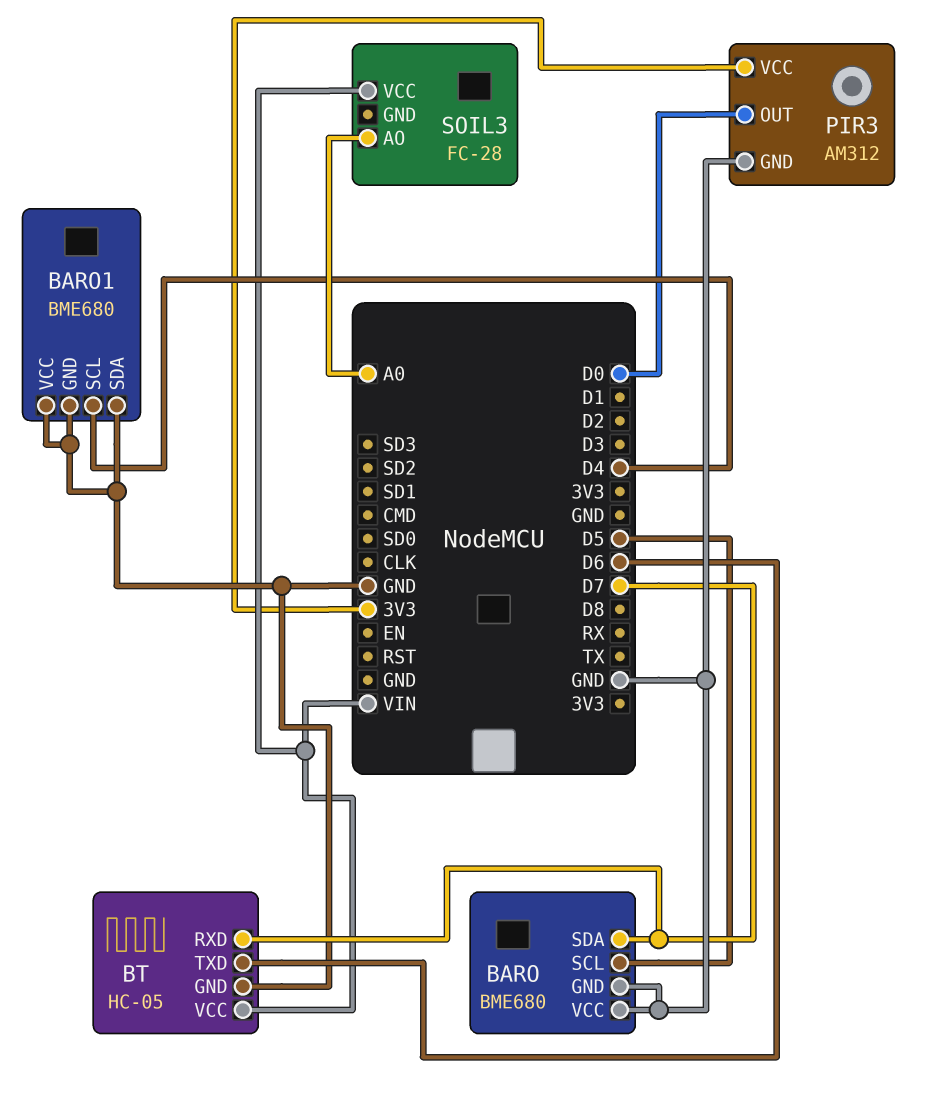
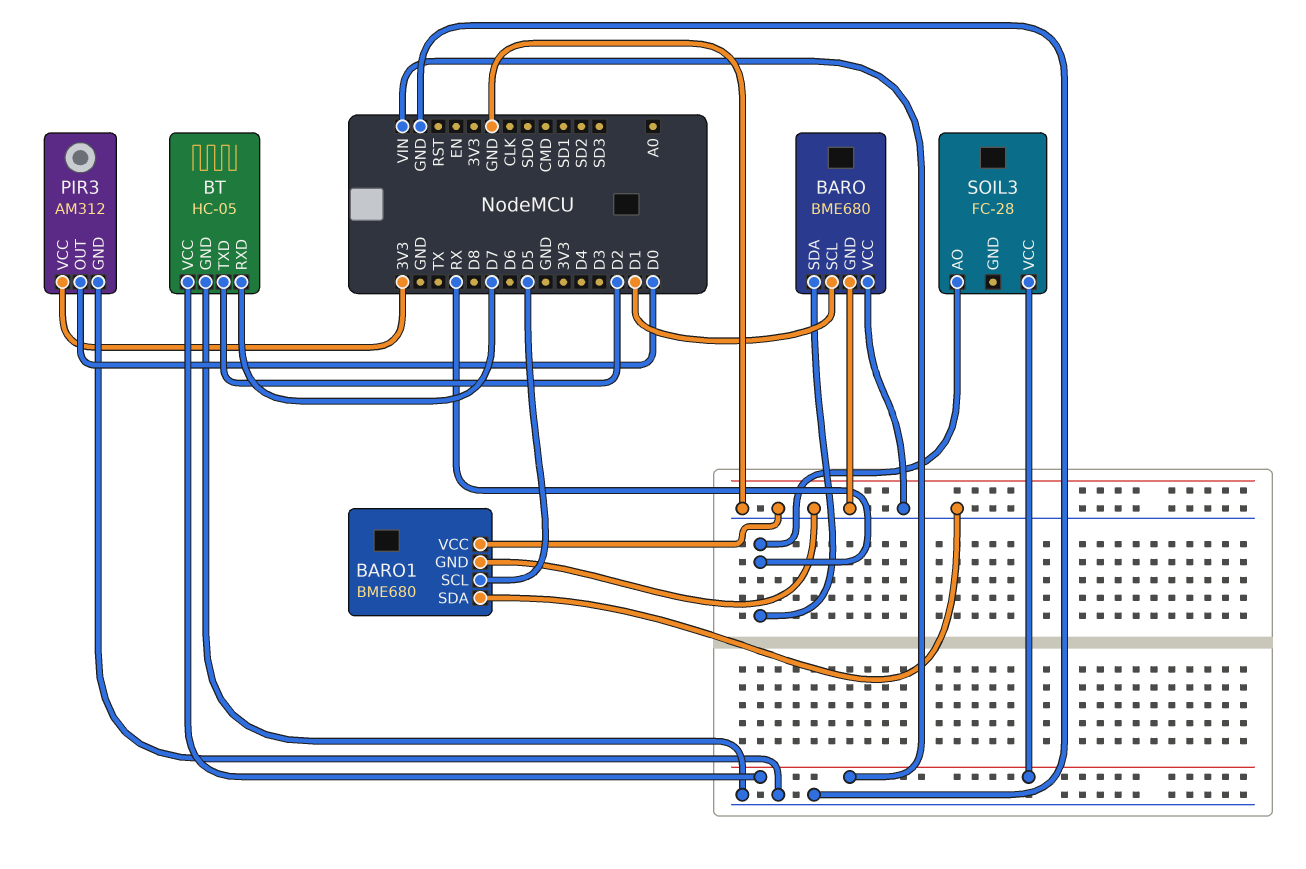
BARO pin SCL: D5 -> D1
BARO pin SDA: D7 -> RX
BARO1 pin SCL: D4 -> D5
BT pin TXD: D6 -> D2
SOIL3 pin AO: A0 -> RX

